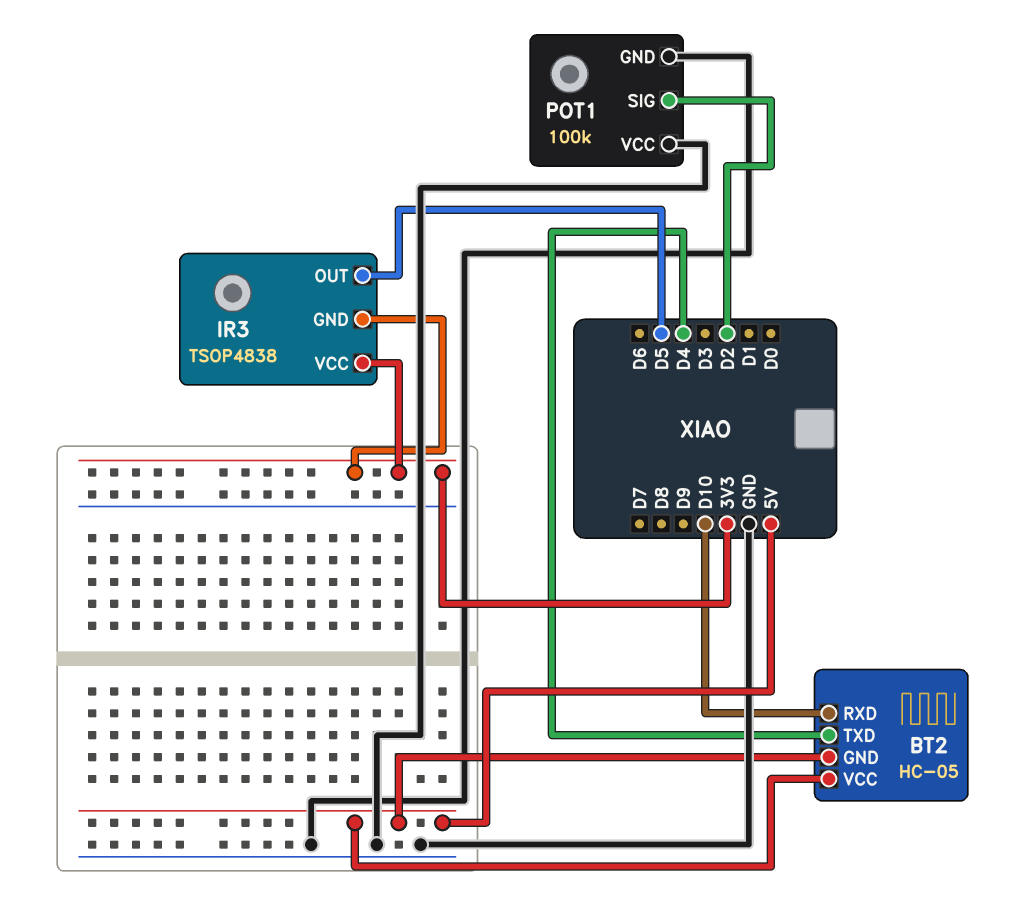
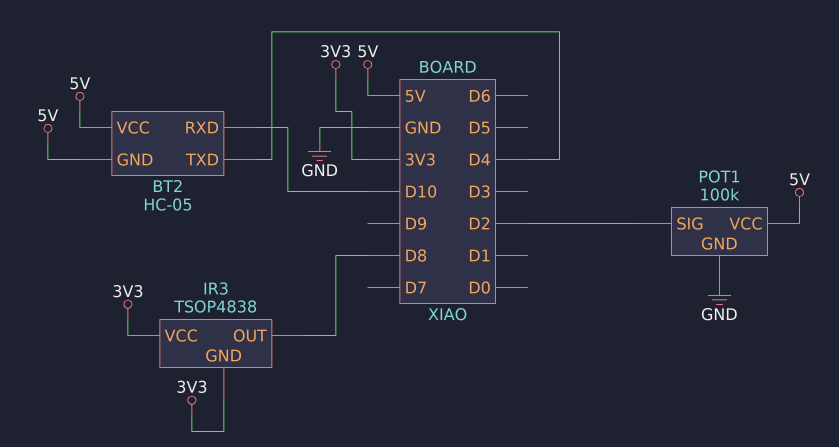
IR3 pin OUT: D5 -> D8
POT1 pin VCC: GND -> 5V

